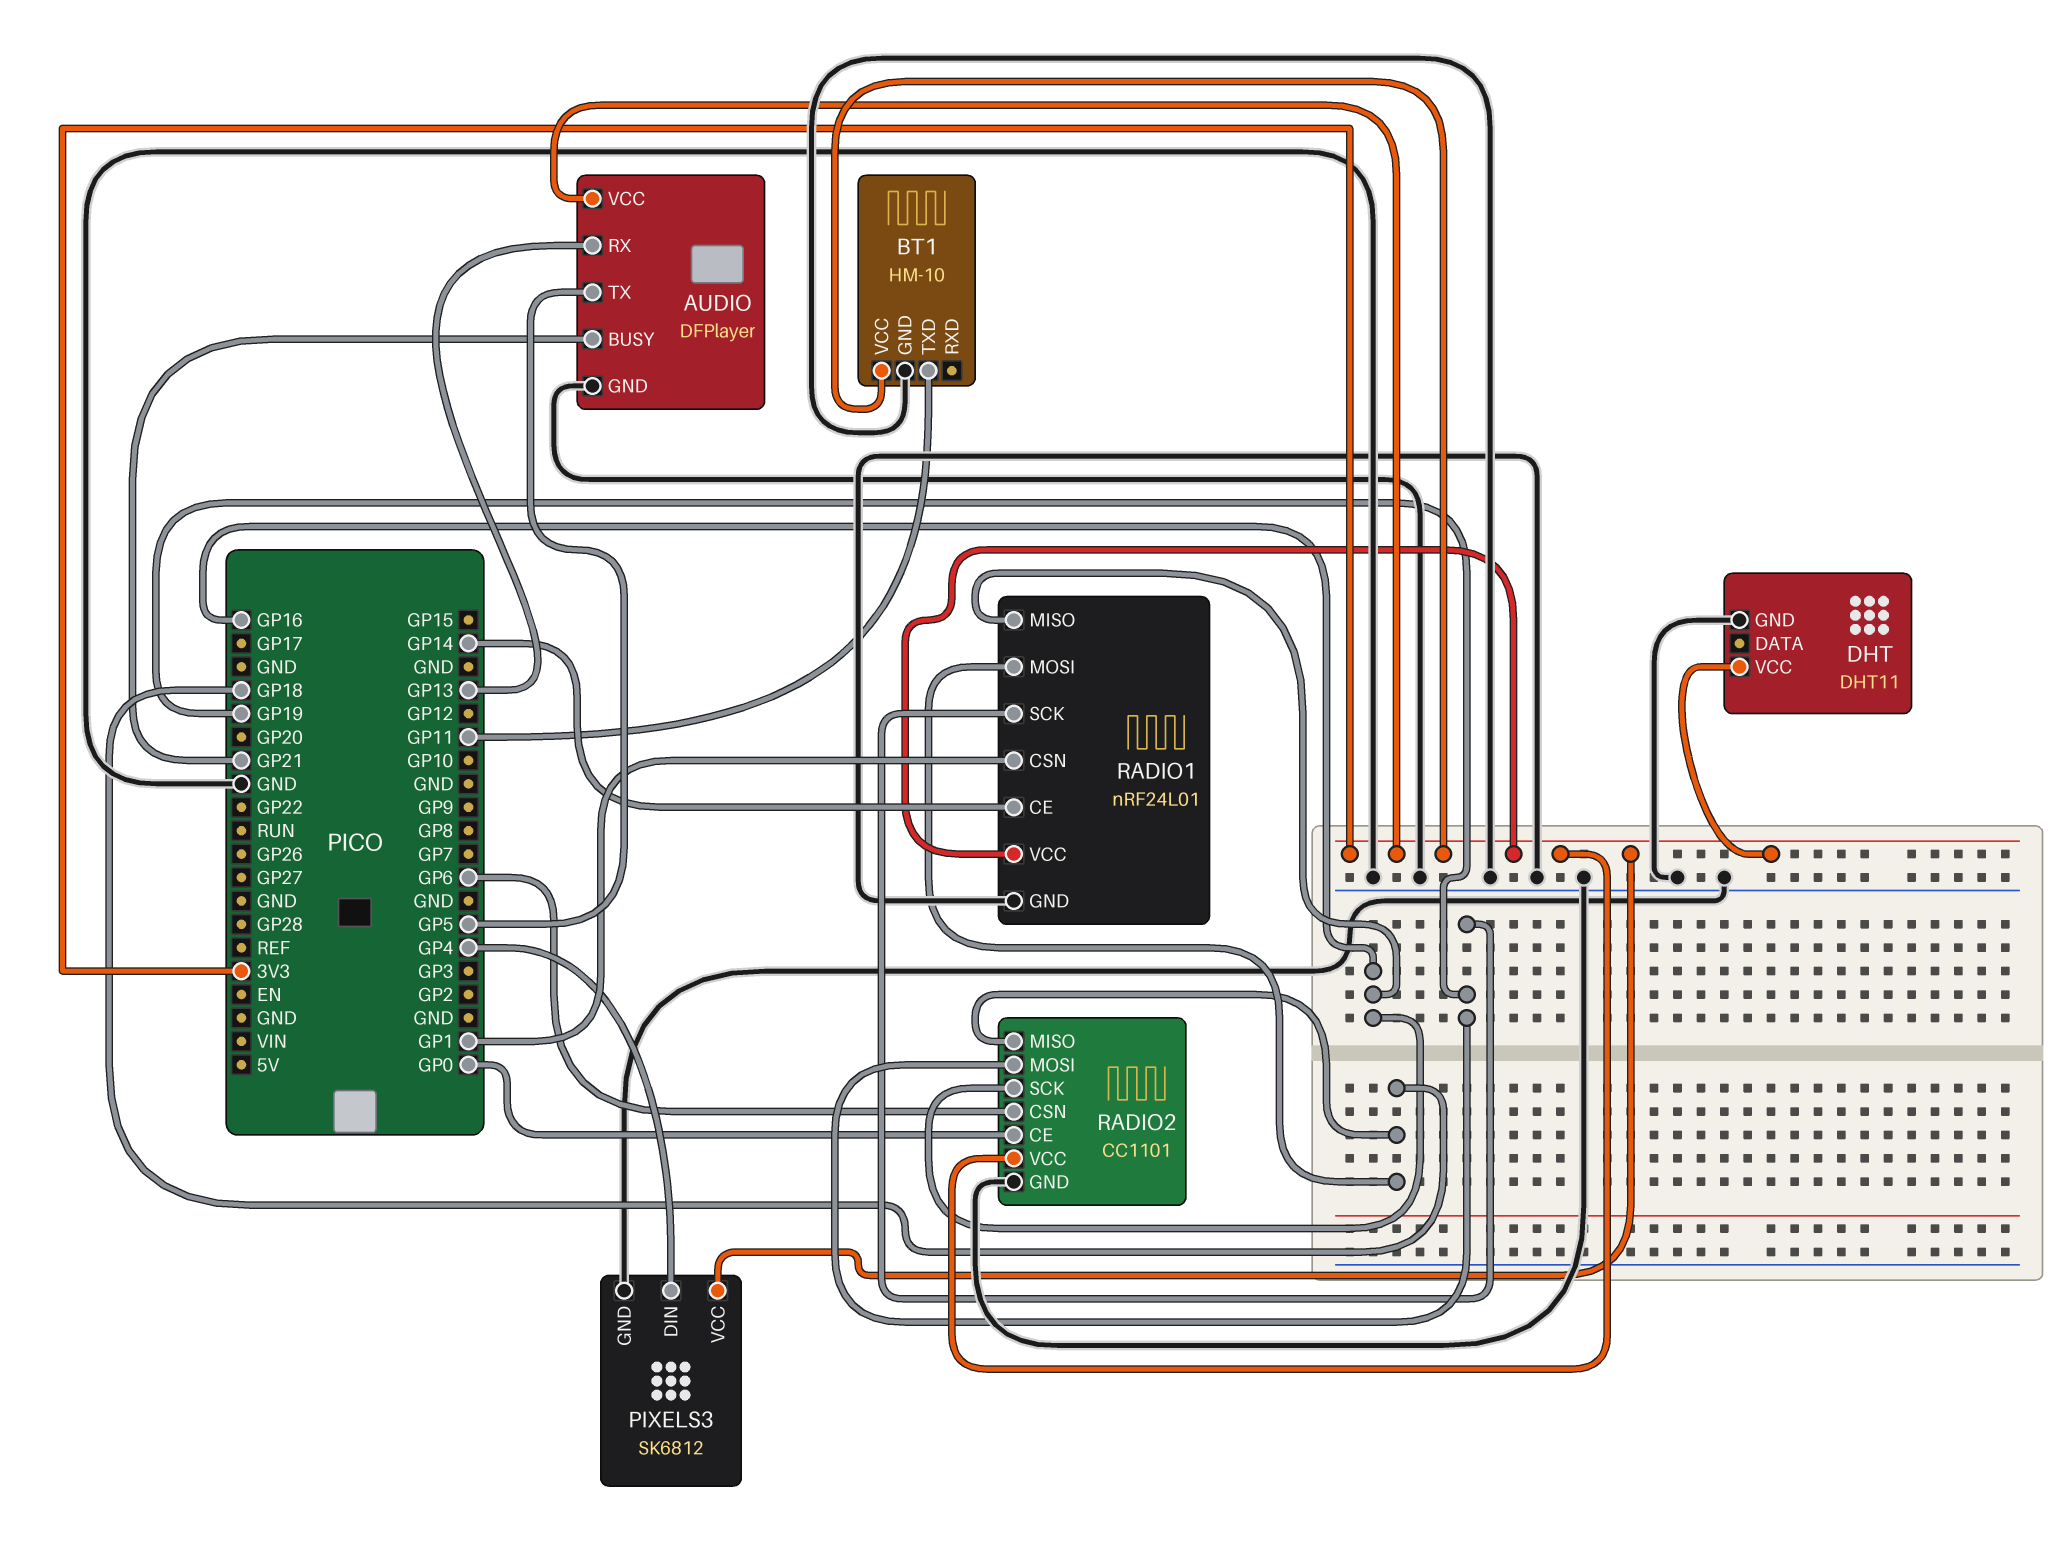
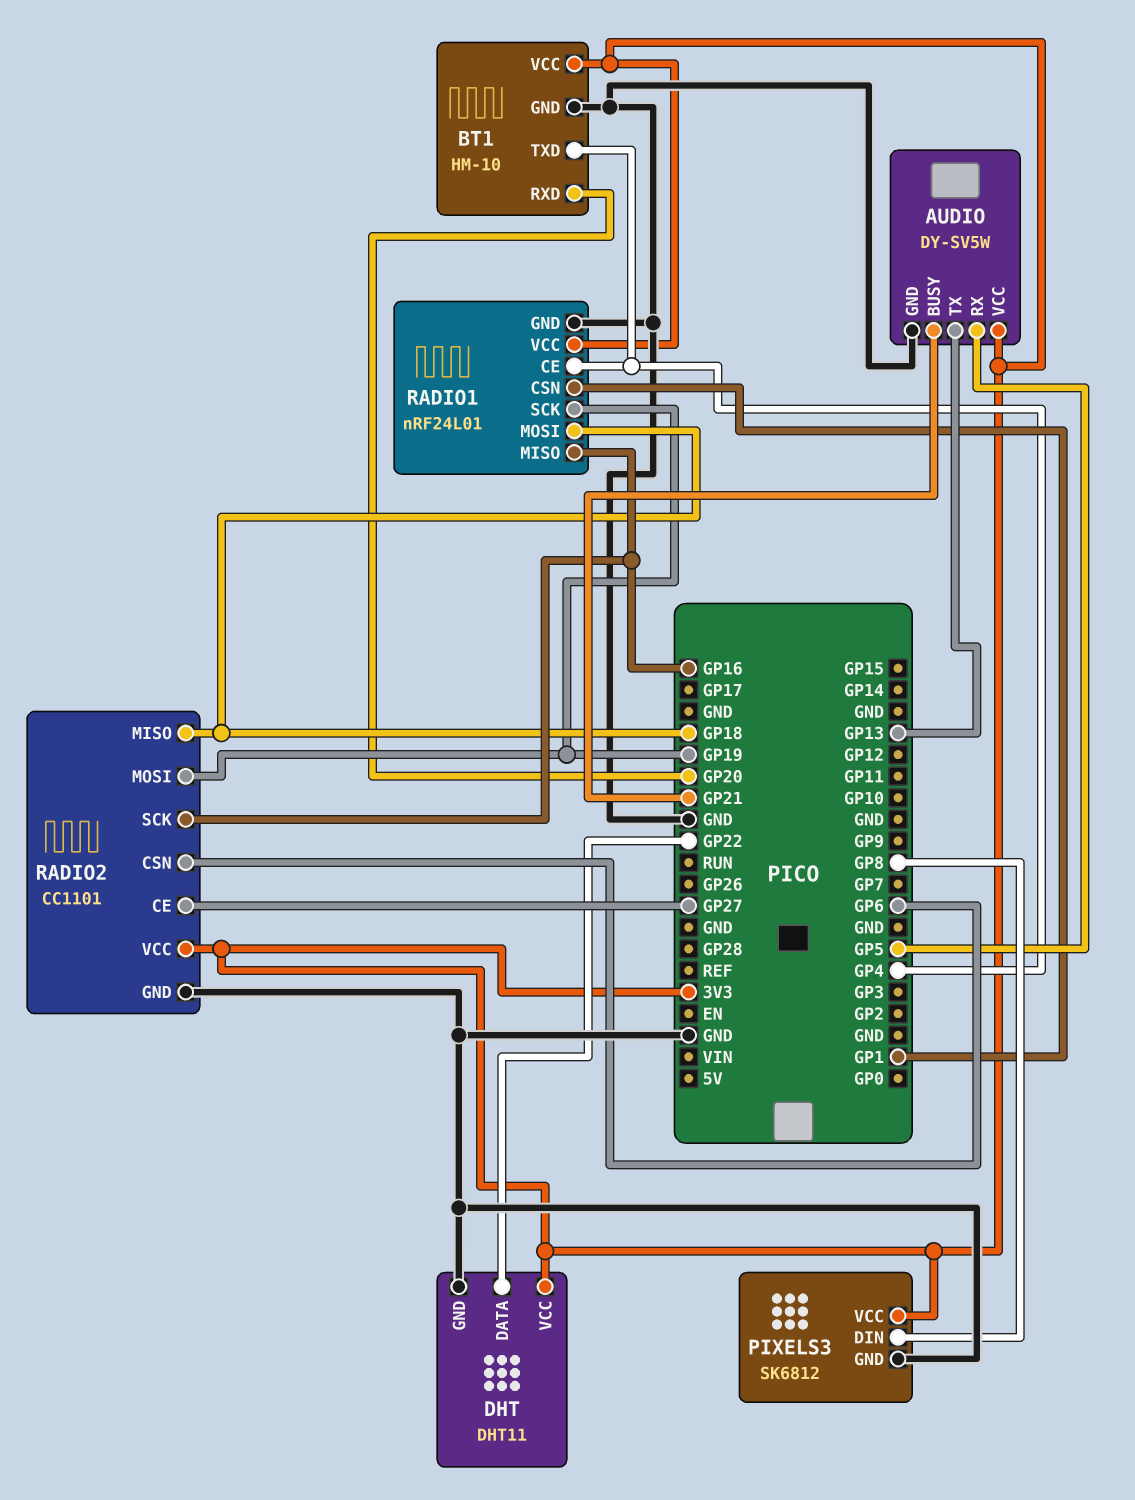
AUDIO: DFPlayer -> DY-SV5W
AUDIO pin RX: GP13 -> GP5
AUDIO pin TX: GP5 -> GP13
BT1 pin RXD: none -> GP20
BT1 pin TXD: GP11 -> GP4
DHT pin DATA: none -> GP22
PIXELS3 pin DIN: GP4 -> GP8
RADIO1 pin CE: GP14 -> GP4
RADIO2 pin CE: GP0 -> GP27

